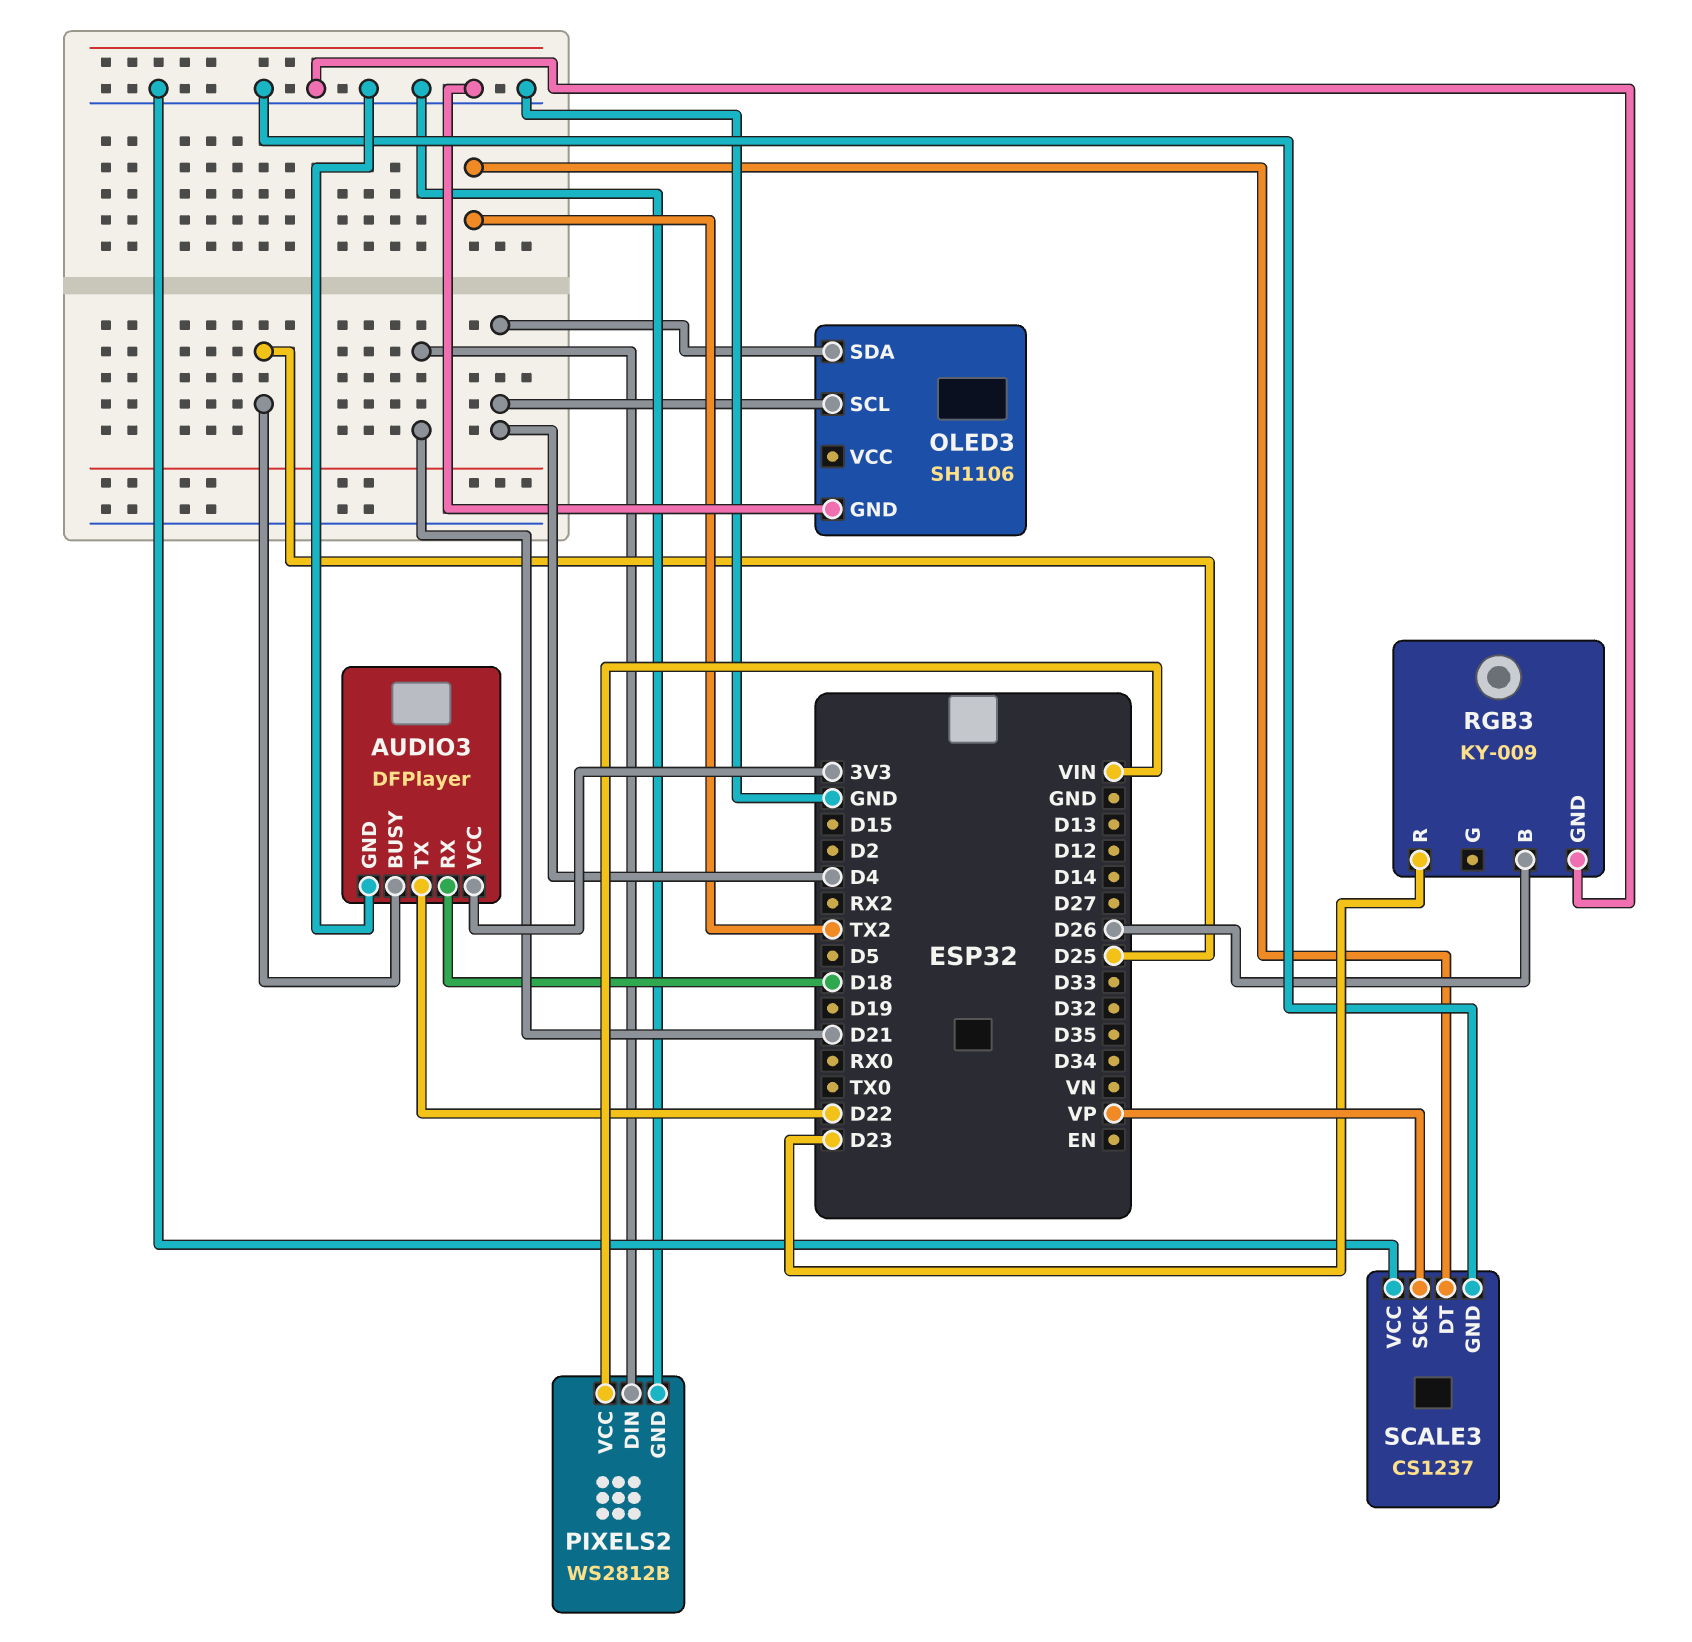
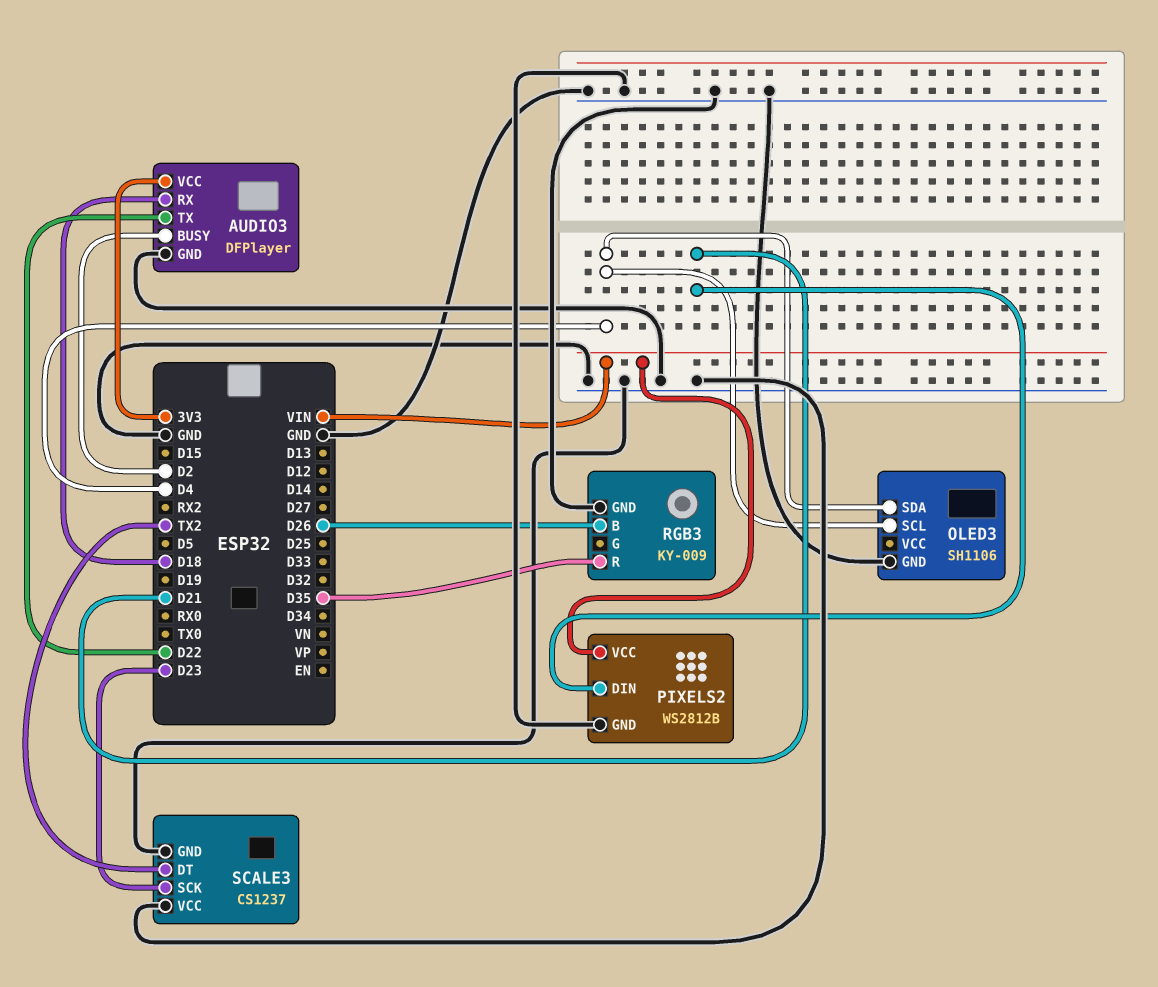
AUDIO3 pin BUSY: D25 -> D2
RGB3 pin R: D23 -> D35
SCALE3 pin SCK: VP -> D23

